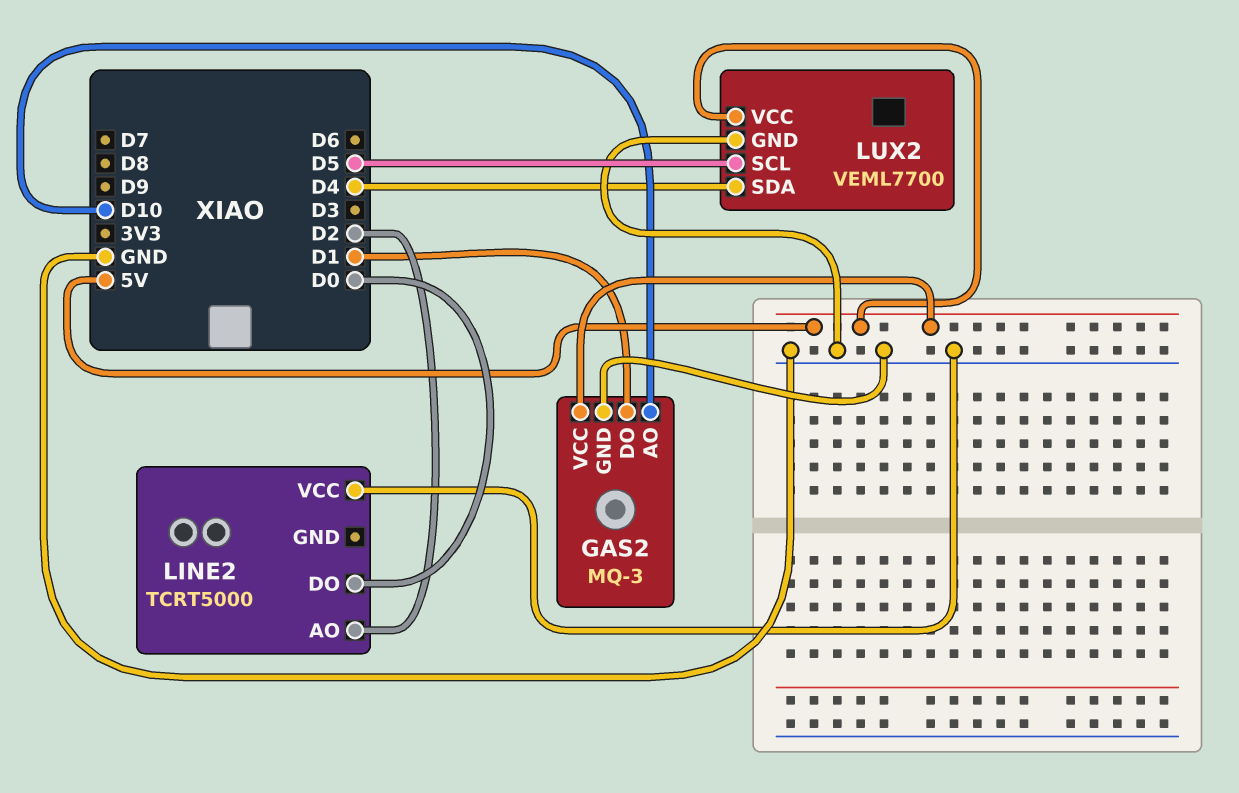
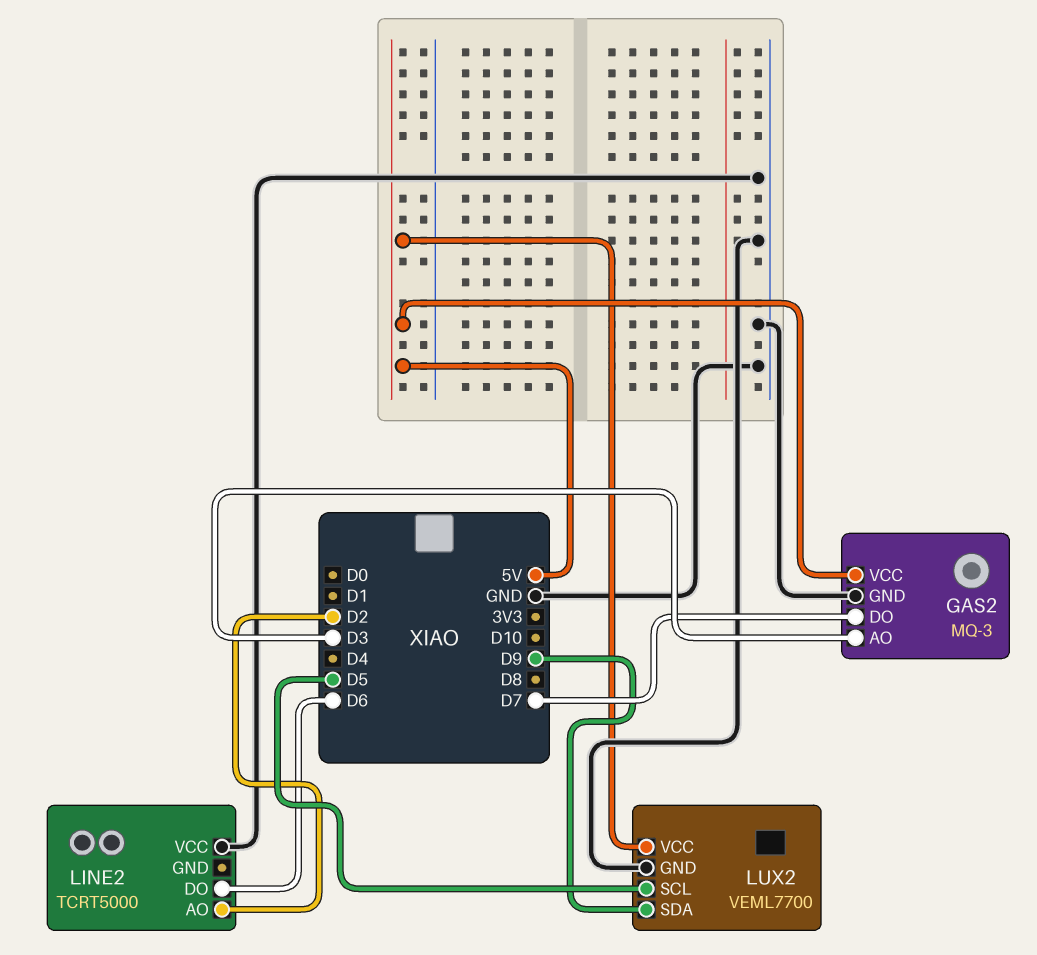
GAS2 pin AO: D10 -> D3
GAS2 pin DO: D1 -> D7
LINE2 pin DO: D0 -> D6
LUX2 pin SDA: D4 -> D9

